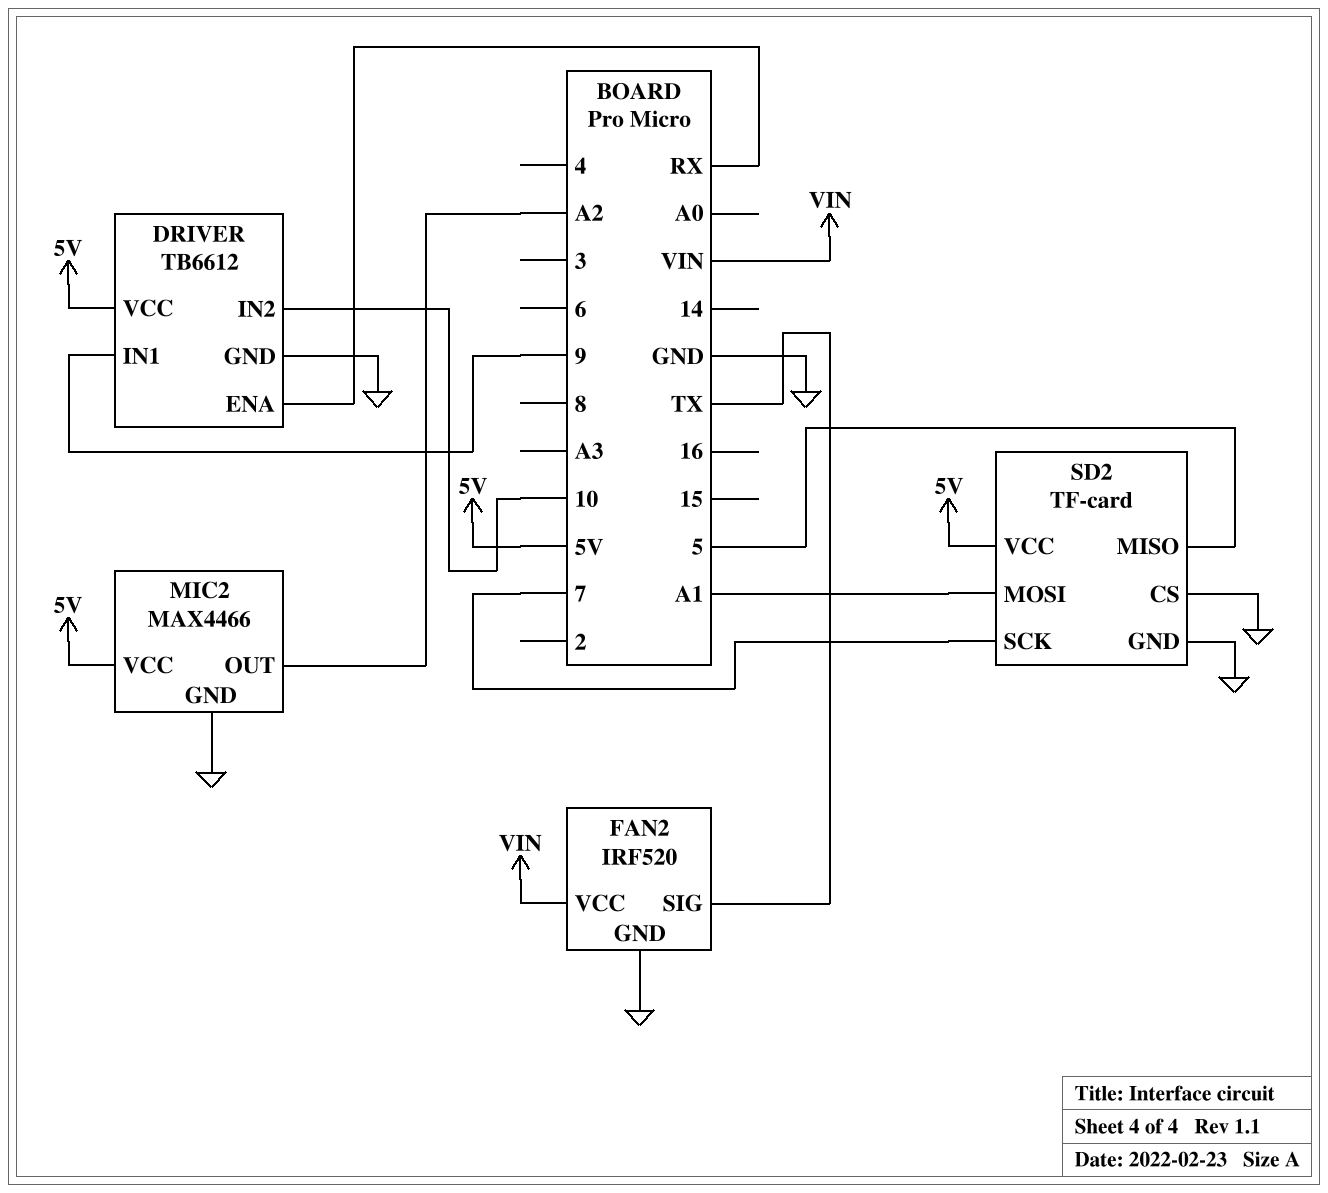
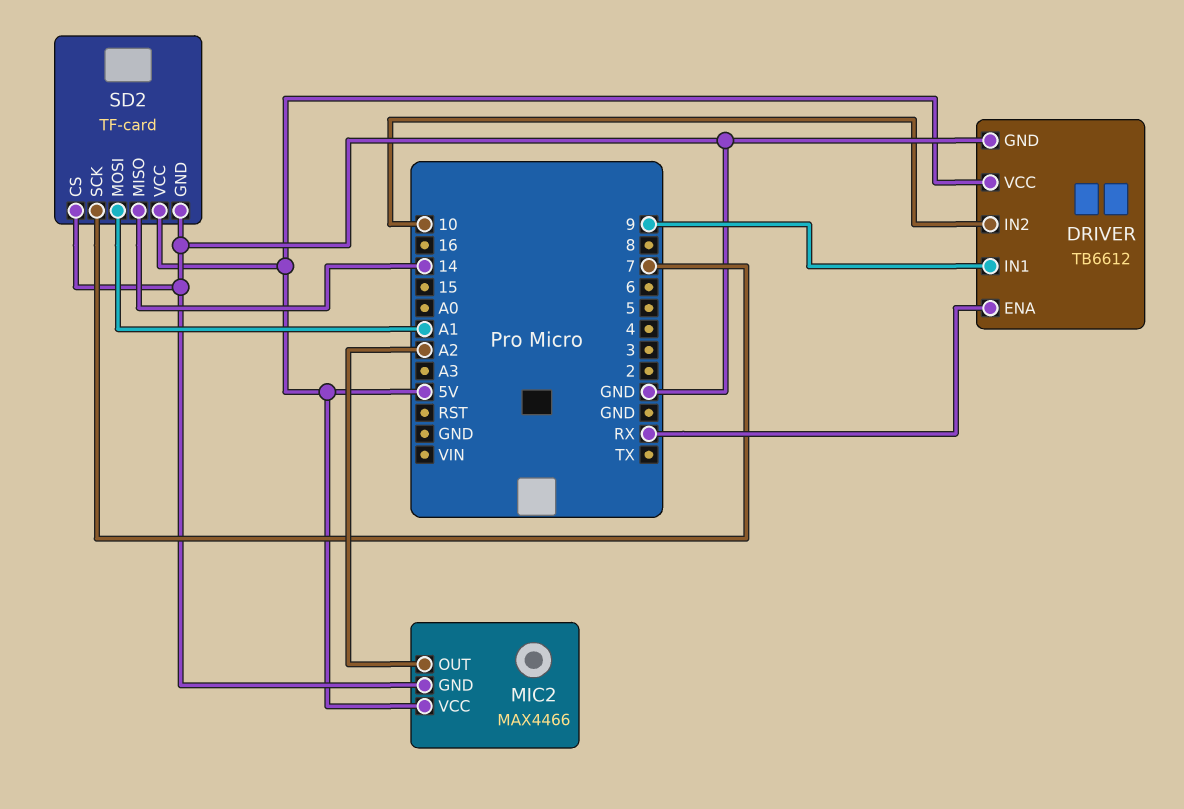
FAN2: IRF520 -> none
FAN2 pin GND: GND -> none
FAN2 pin SIG: TX -> none
FAN2 pin VCC: VIN -> none
SD2 pin MISO: 5 -> 14

